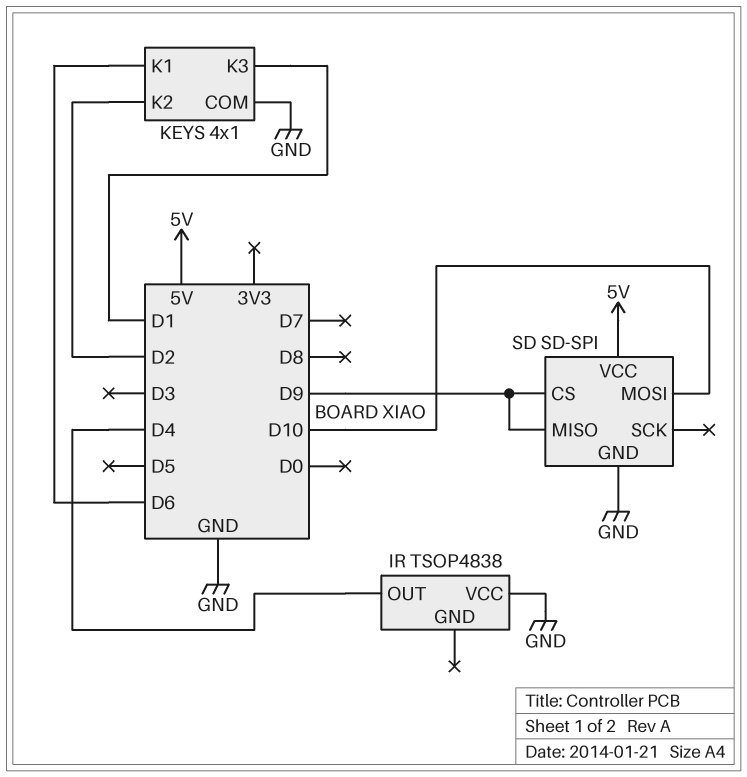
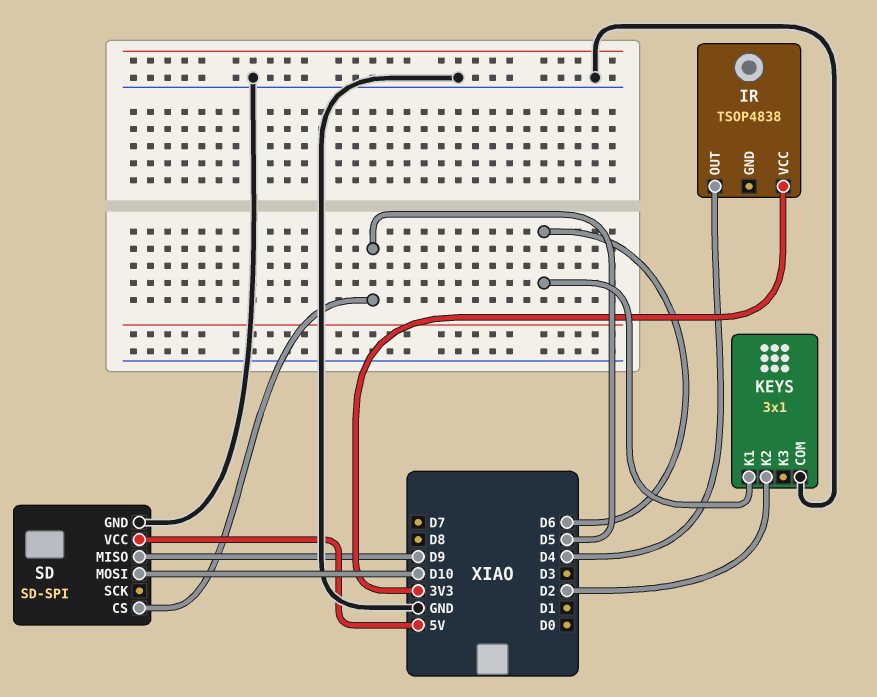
IR pin VCC: GND -> 3V3
KEYS: 4x1 -> 3x1
KEYS pin K3: D1 -> none
SD pin CS: D9 -> D5

